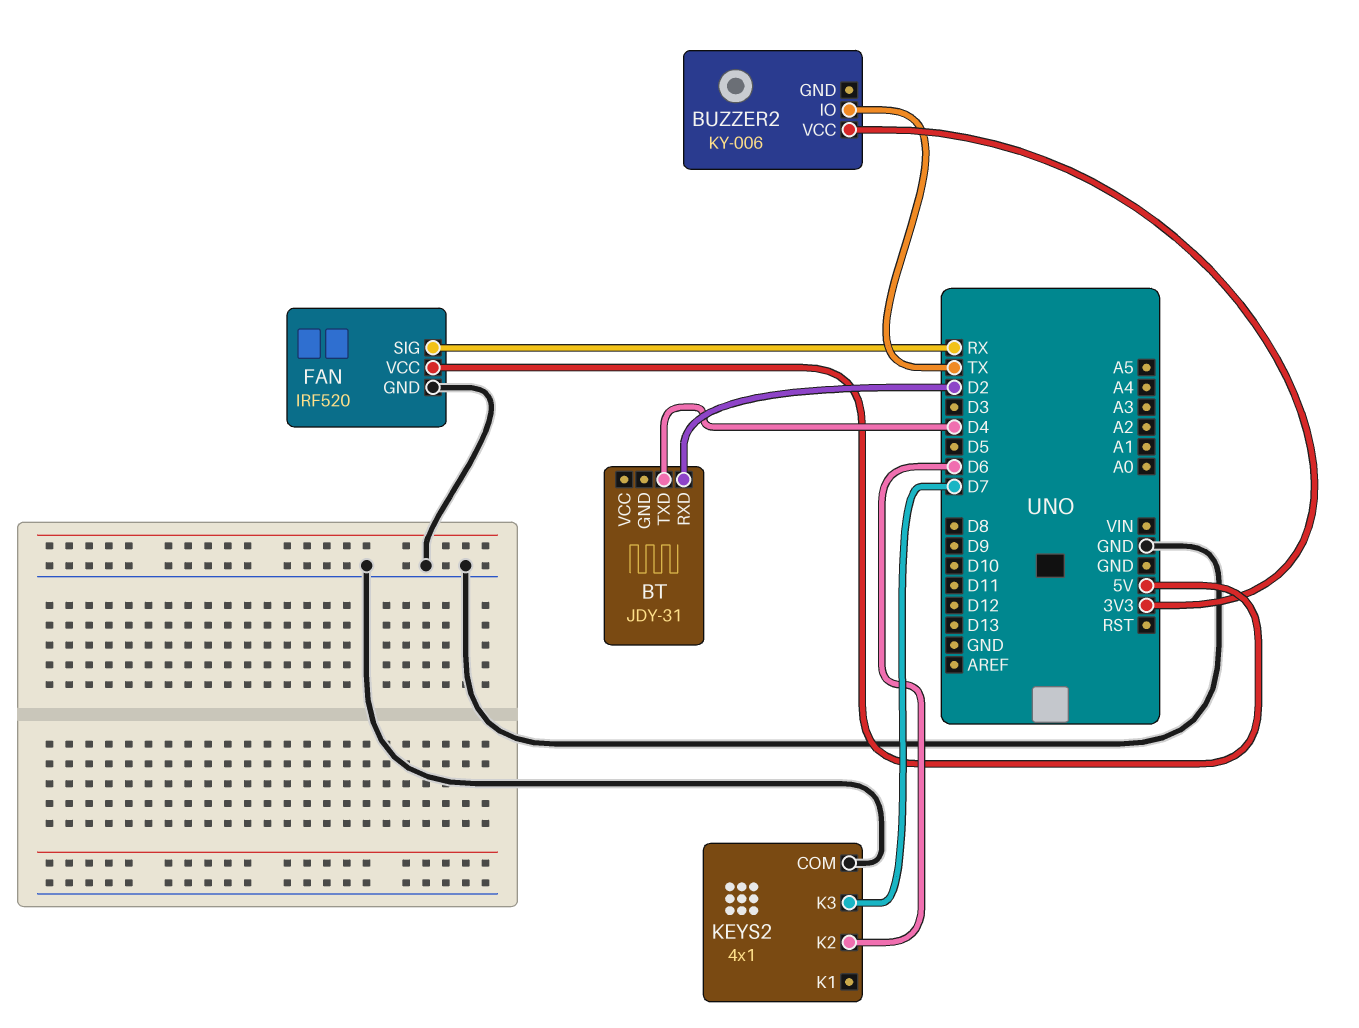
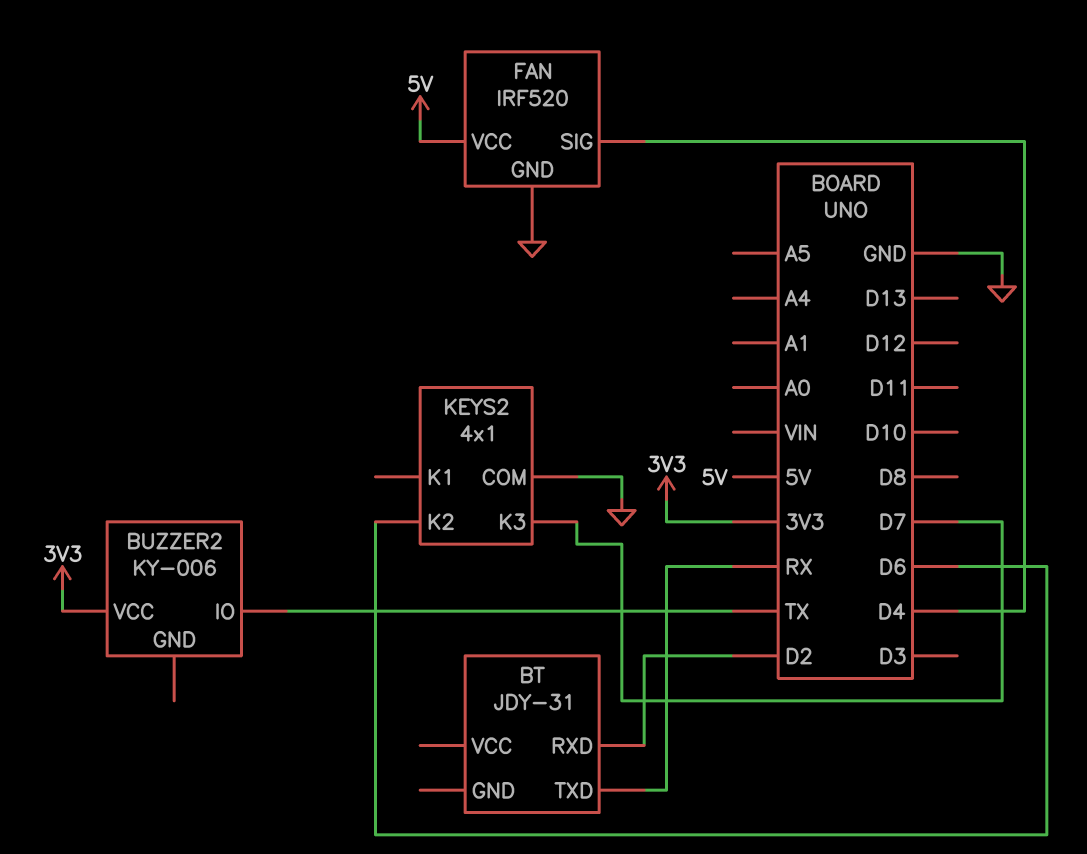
BT pin TXD: D4 -> RX
FAN pin SIG: RX -> D4

